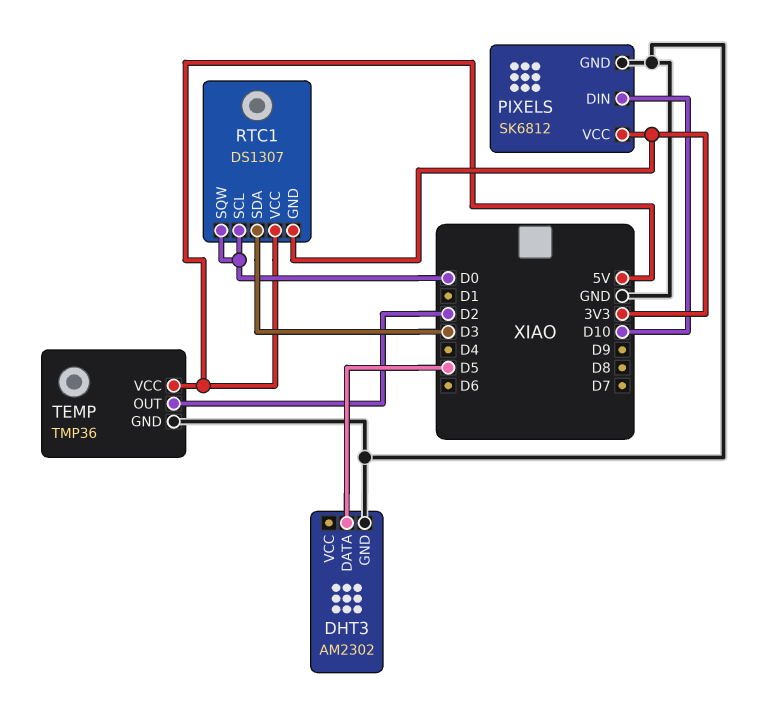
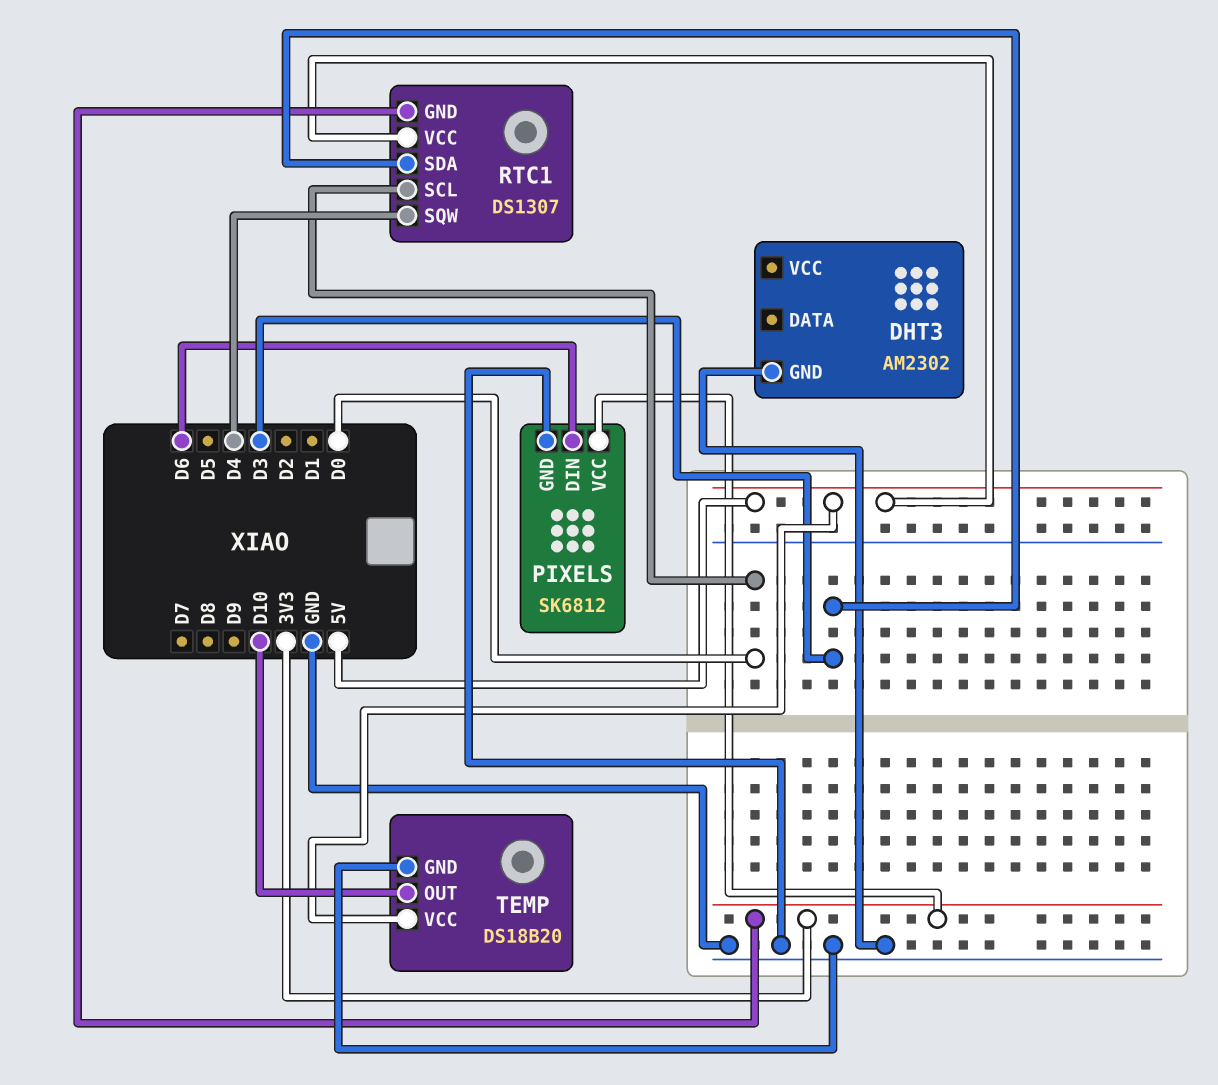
DHT3 pin DATA: D5 -> none
PIXELS pin DIN: D10 -> D6
RTC1 pin SQW: D0 -> D4
TEMP: TMP36 -> DS18B20
TEMP pin OUT: D2 -> D10

